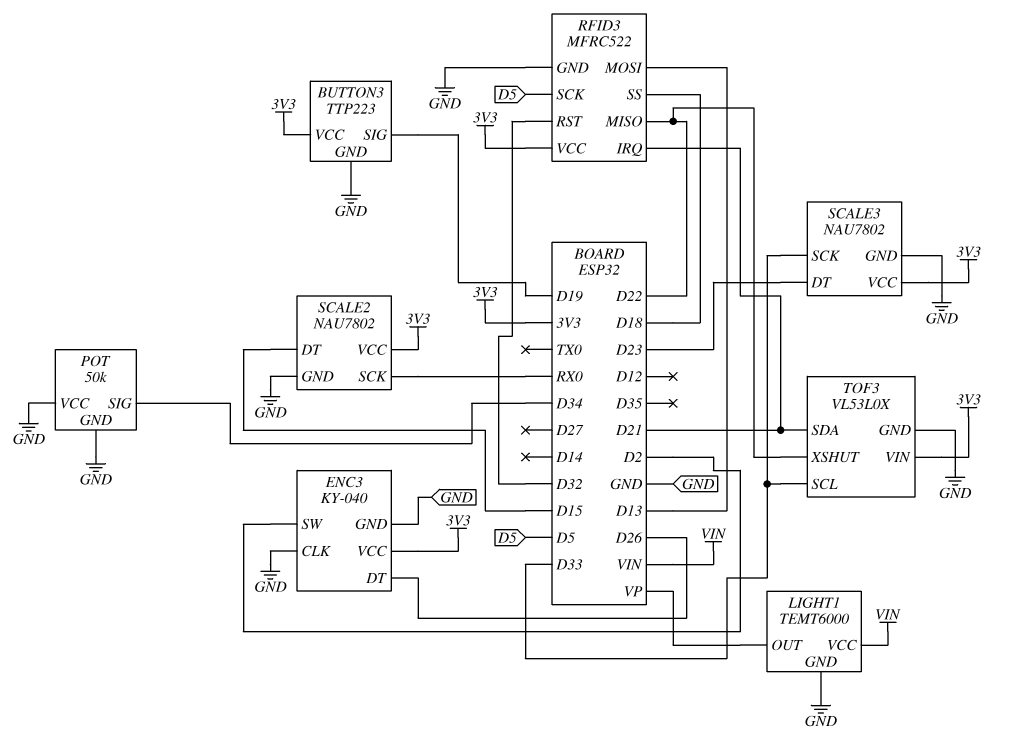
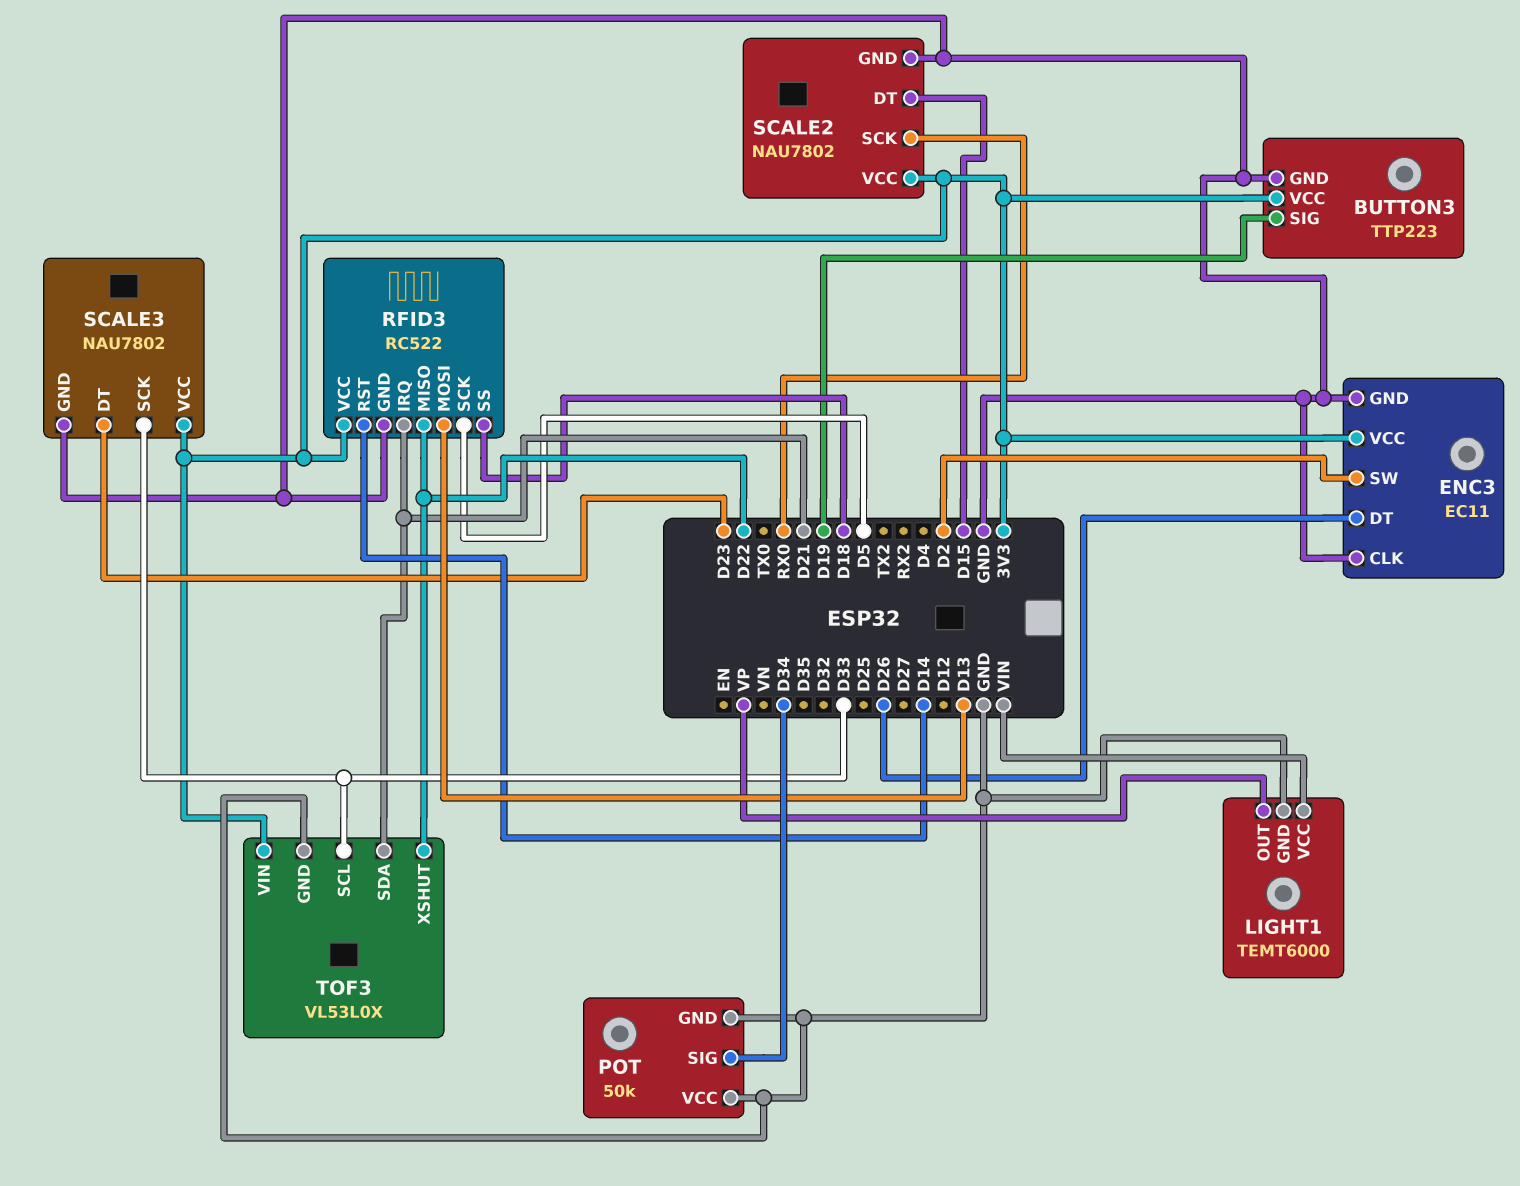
ENC3: KY-040 -> EC11
RFID3: MFRC522 -> RC522
RFID3 pin RST: D32 -> D14

